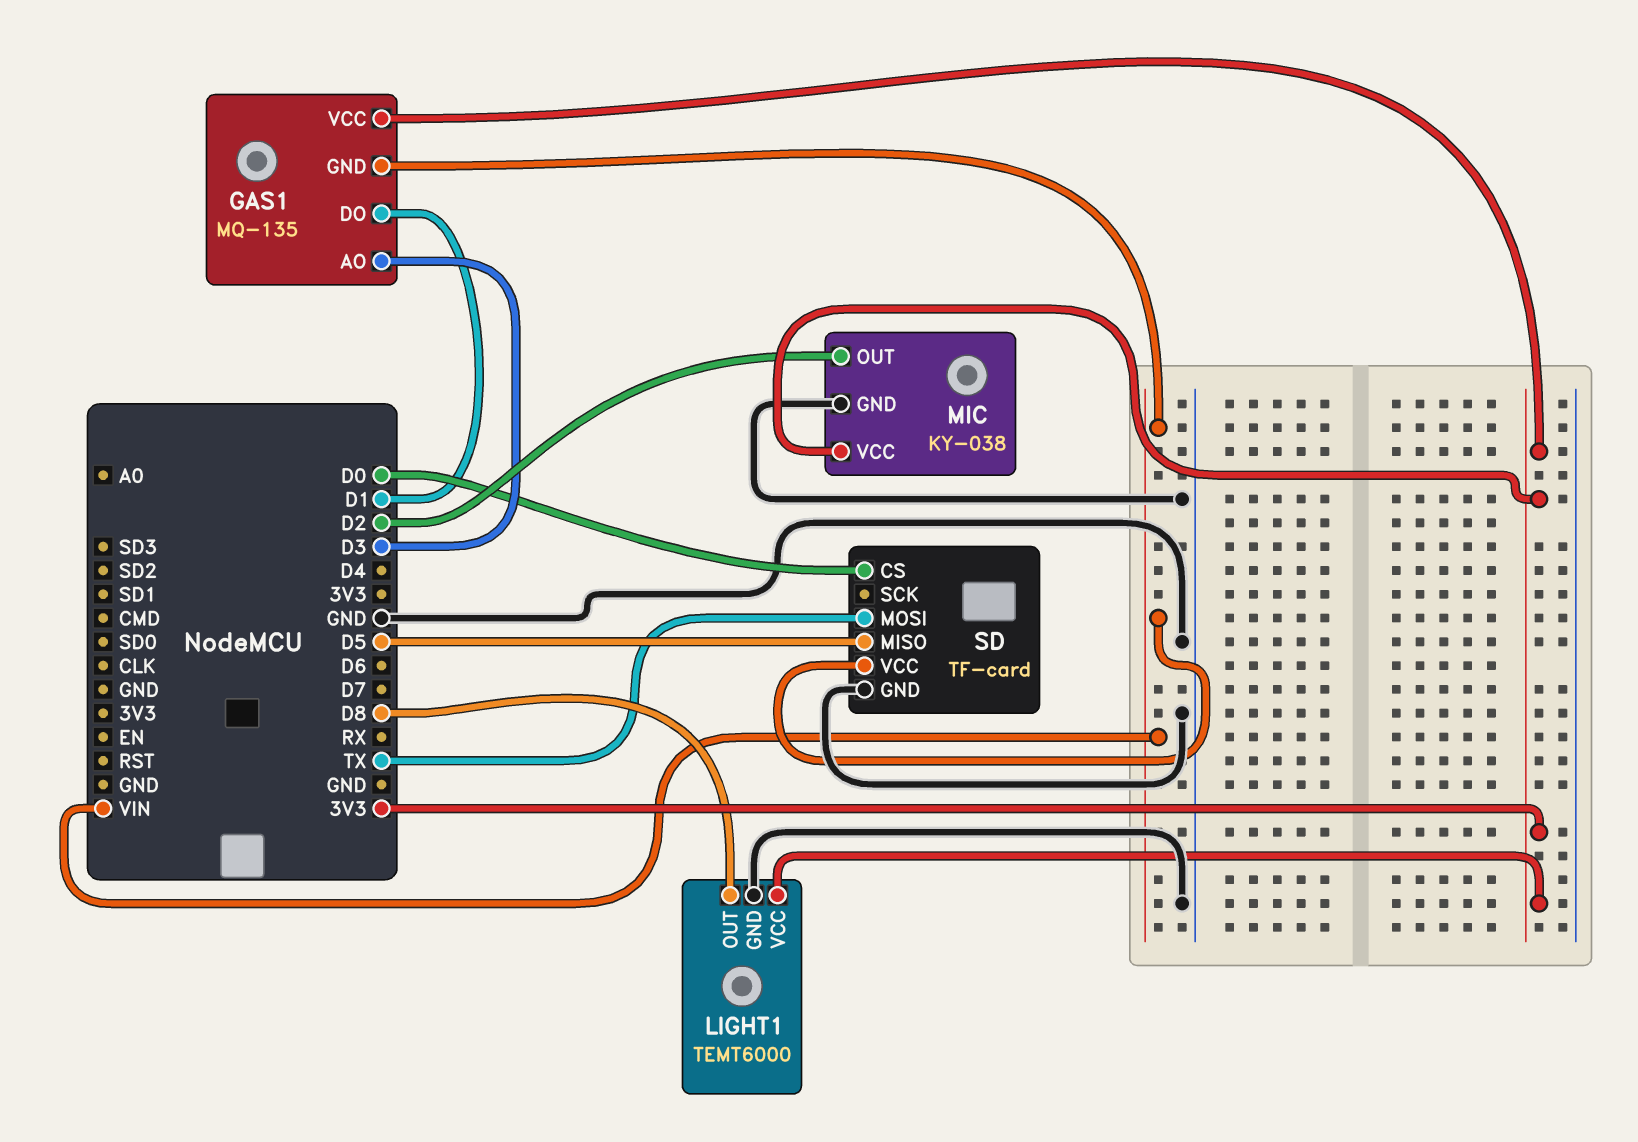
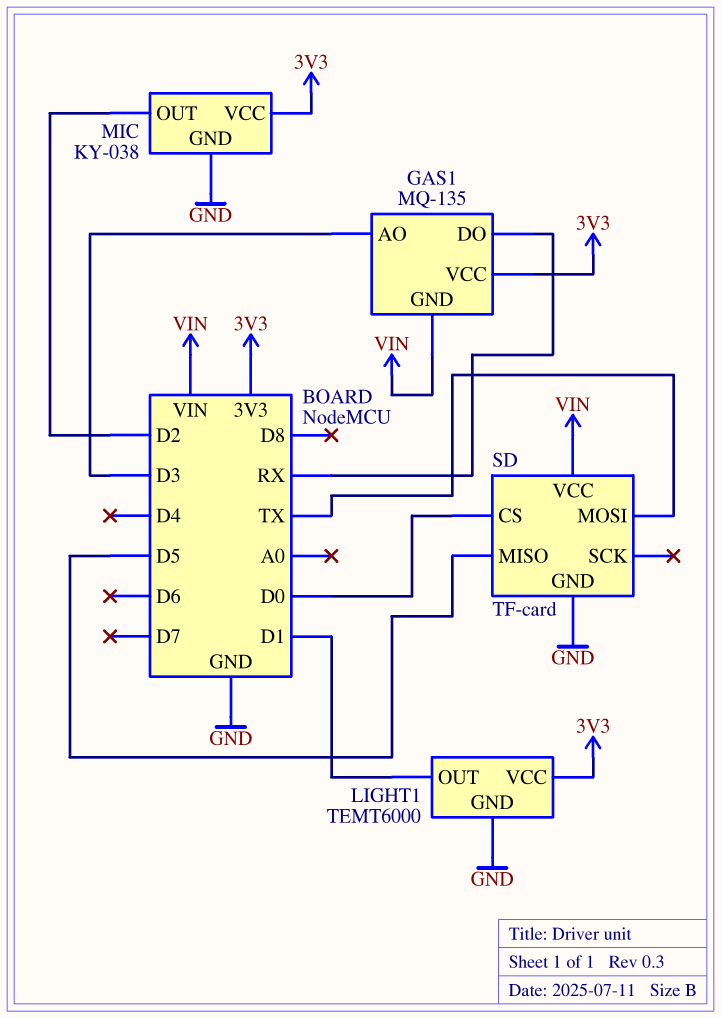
GAS1 pin DO: D1 -> RX
LIGHT1 pin OUT: D8 -> D1

